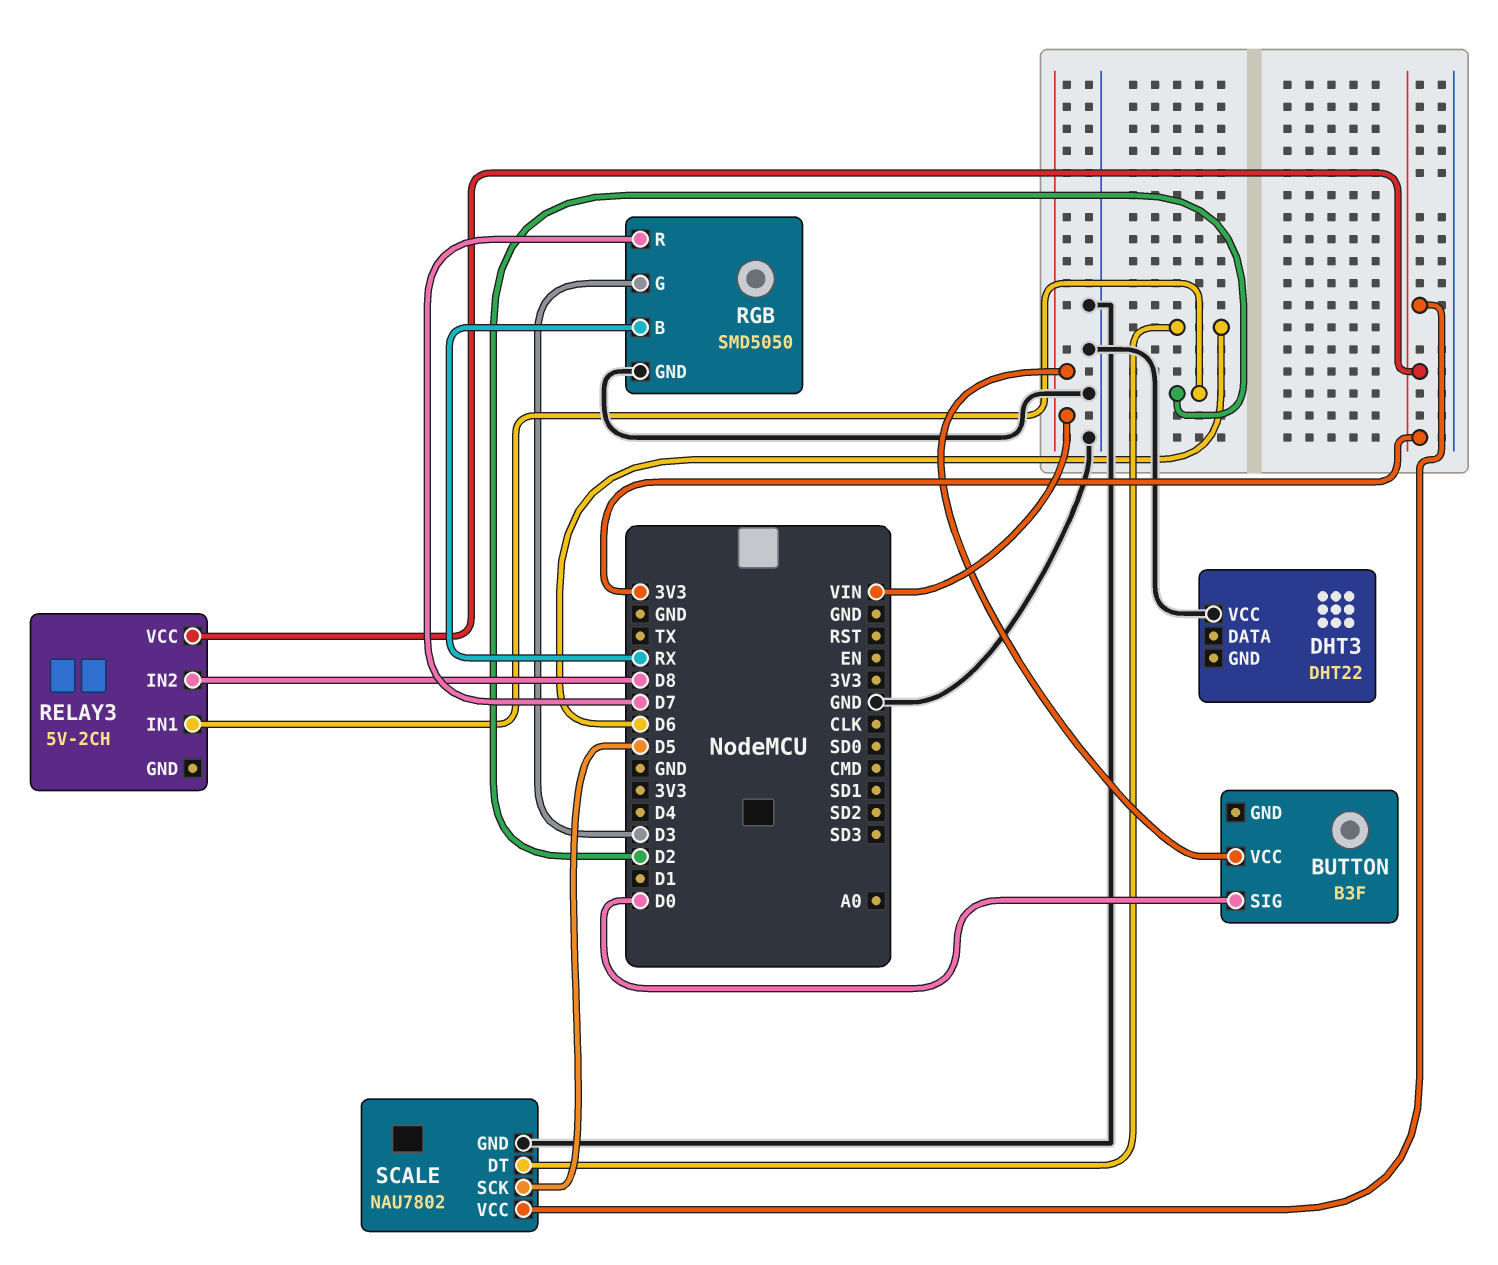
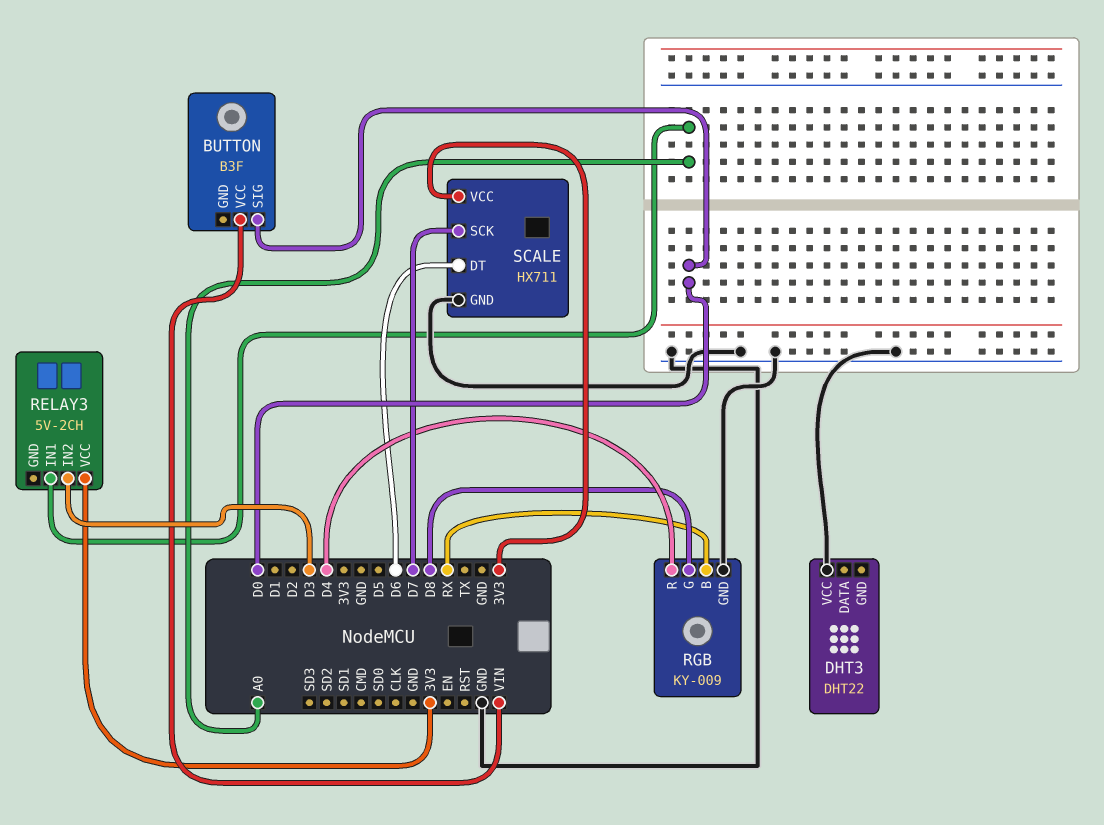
RELAY3 pin IN1: D2 -> A0
RELAY3 pin IN2: D8 -> D3
RGB: SMD5050 -> KY-009
RGB pin G: D3 -> D8
RGB pin R: D7 -> D4
SCALE: NAU7802 -> HX711
SCALE pin SCK: D5 -> D7

